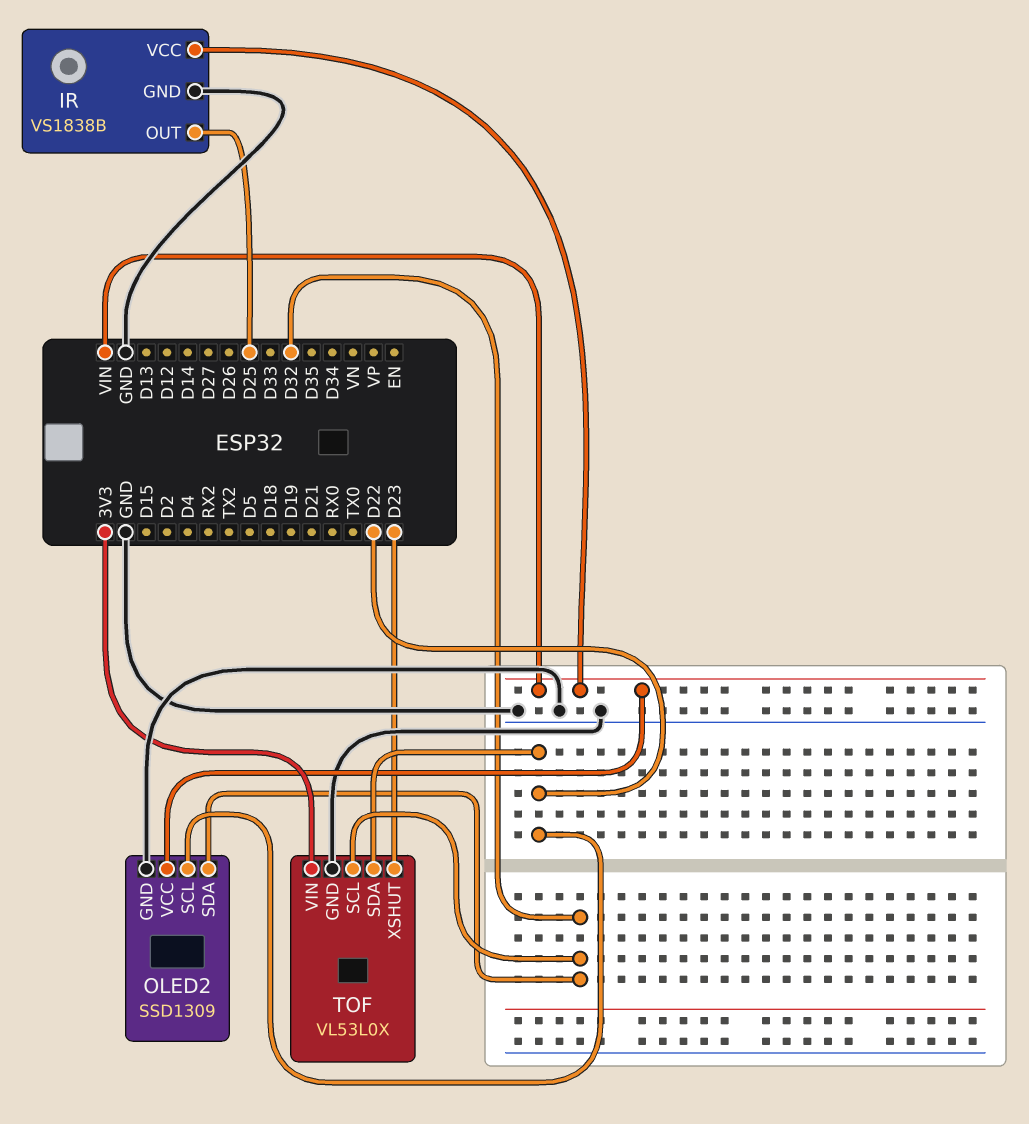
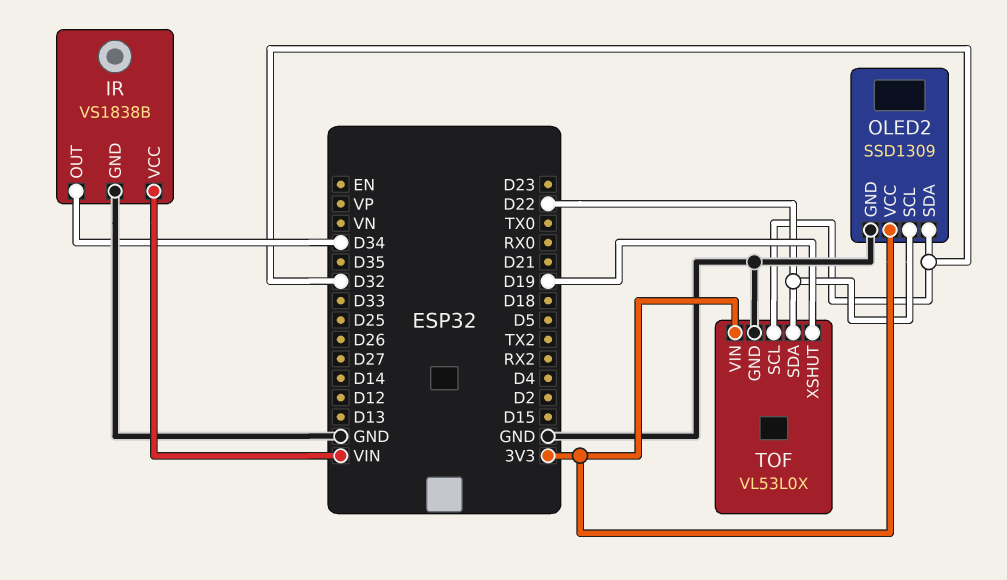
IR pin OUT: D25 -> D34
OLED2 pin VCC: VIN -> 3V3
TOF pin XSHUT: D23 -> D19

